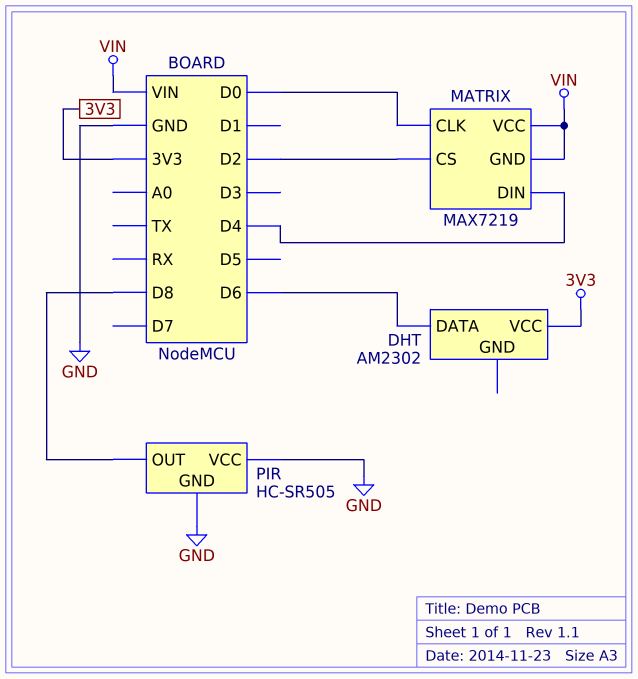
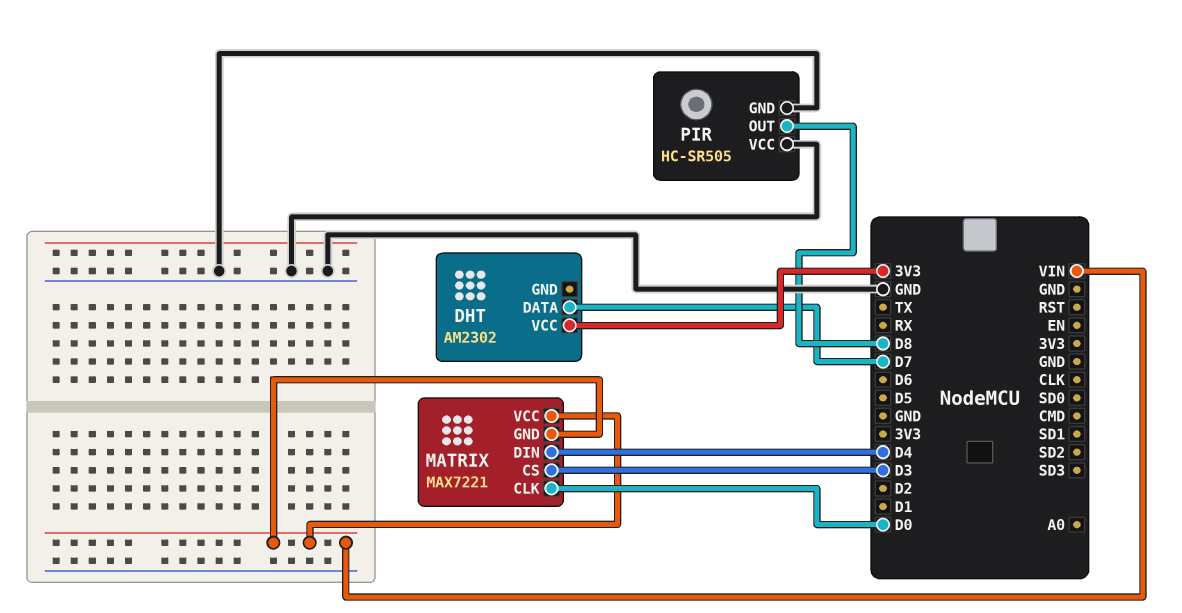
DHT pin DATA: D6 -> D7
MATRIX: MAX7219 -> MAX7221
MATRIX pin CS: D2 -> D3

